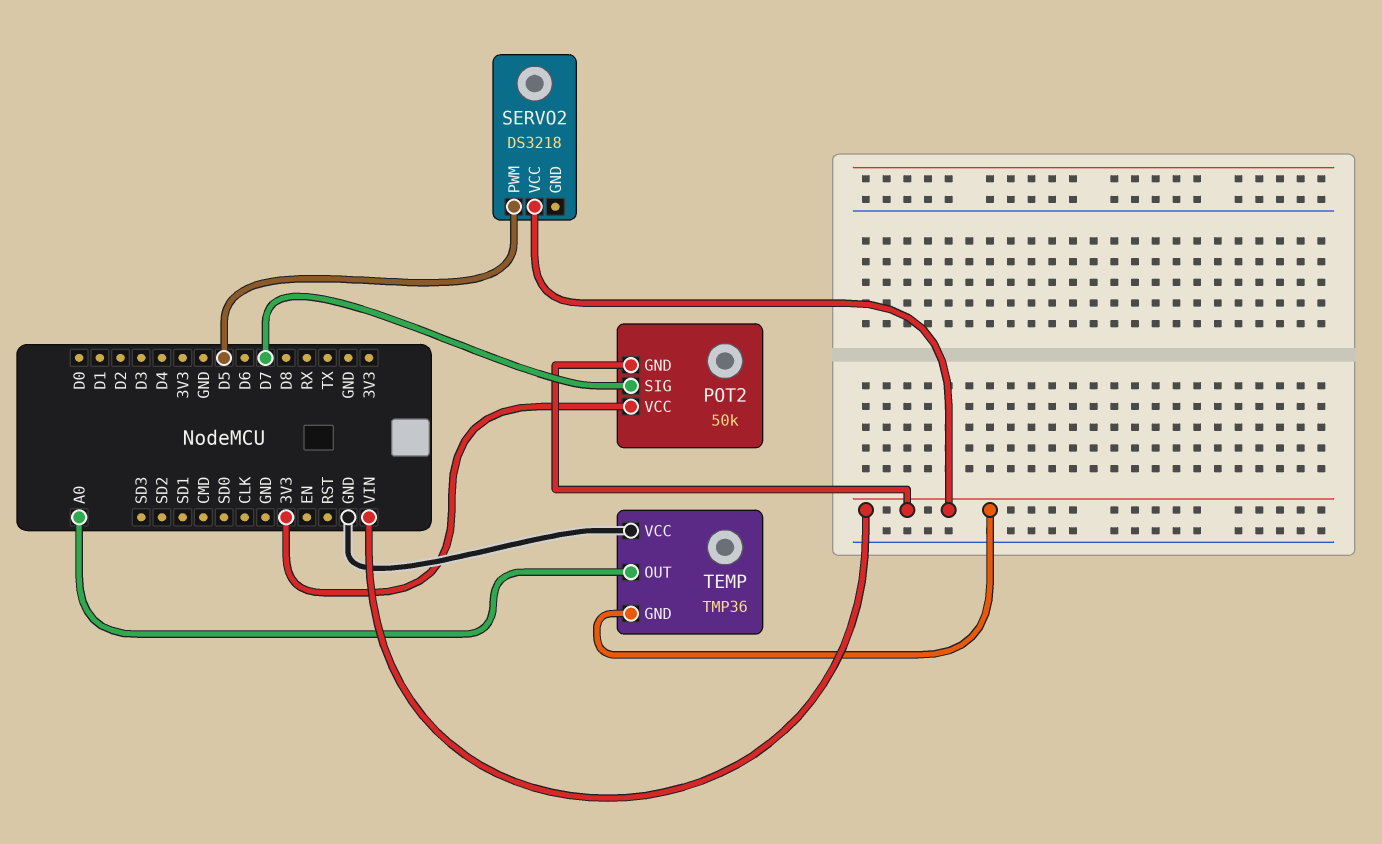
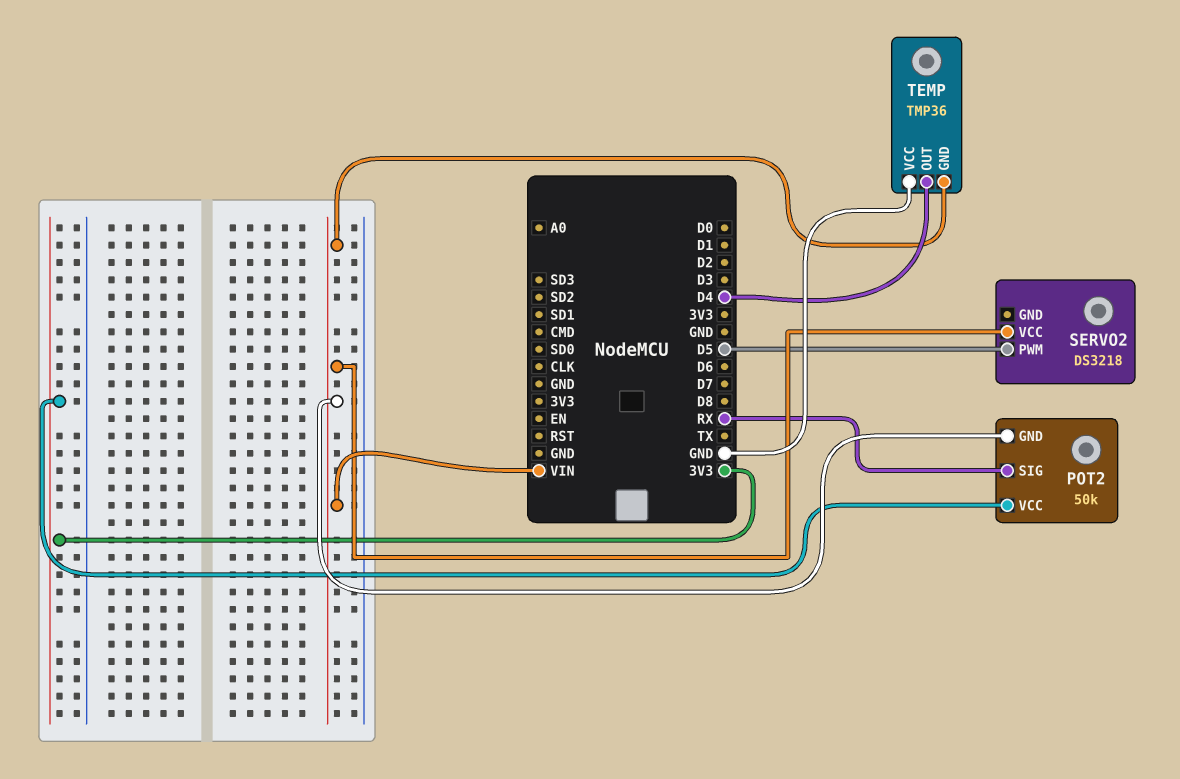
POT2 pin SIG: D7 -> RX
TEMP pin OUT: A0 -> D4

